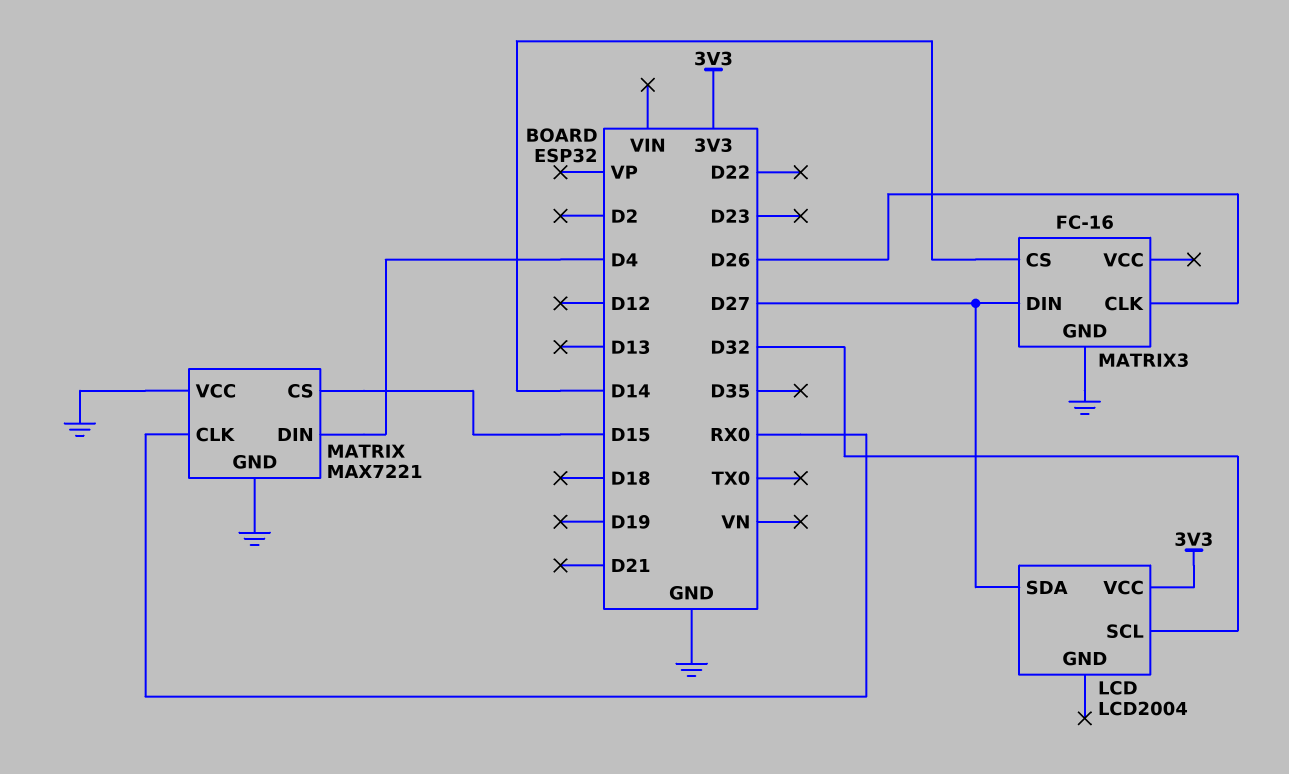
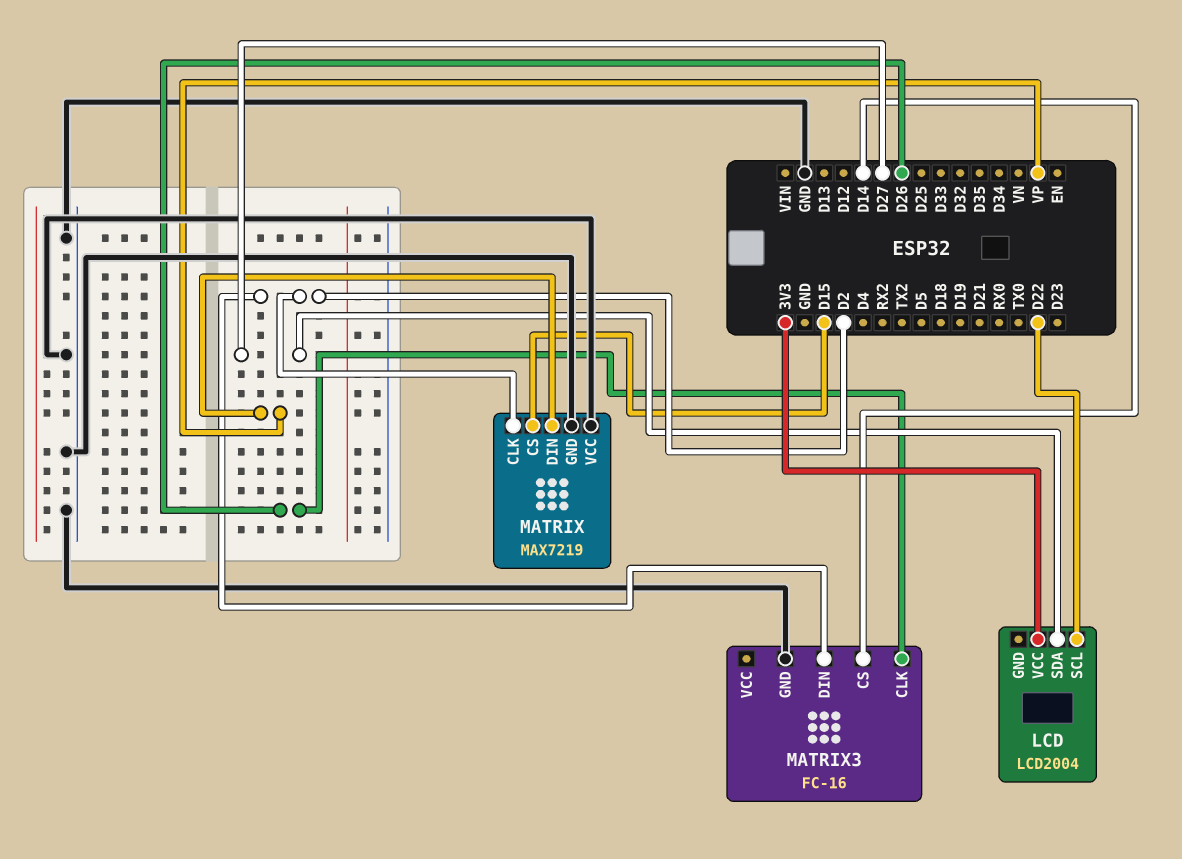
LCD pin SCL: D32 -> D22
MATRIX: MAX7221 -> MAX7219
MATRIX pin CLK: RX0 -> D2
MATRIX pin DIN: D4 -> VP
MATRIX3 pin DIN: D27 -> D2

